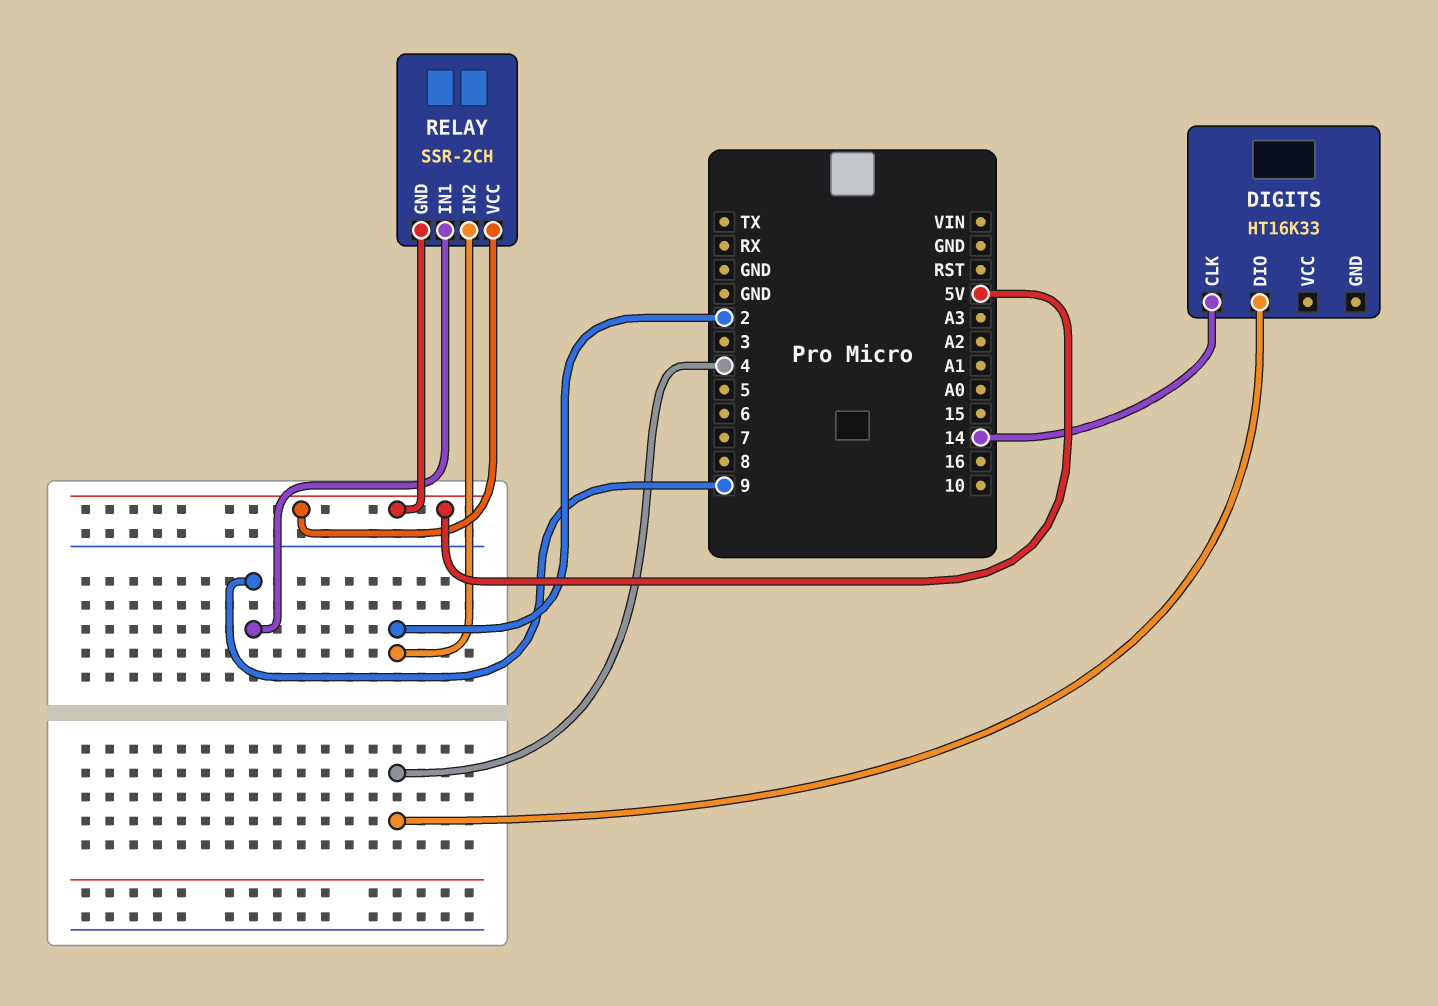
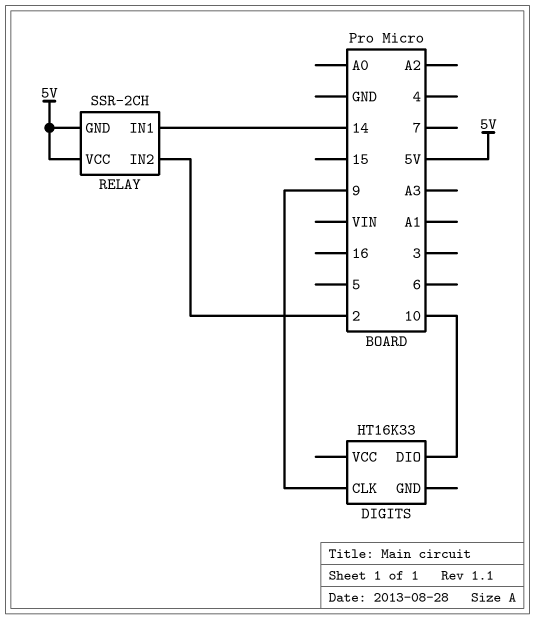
DIGITS pin CLK: 14 -> 9
DIGITS pin DIO: 4 -> 10
RELAY pin IN1: 9 -> 14

